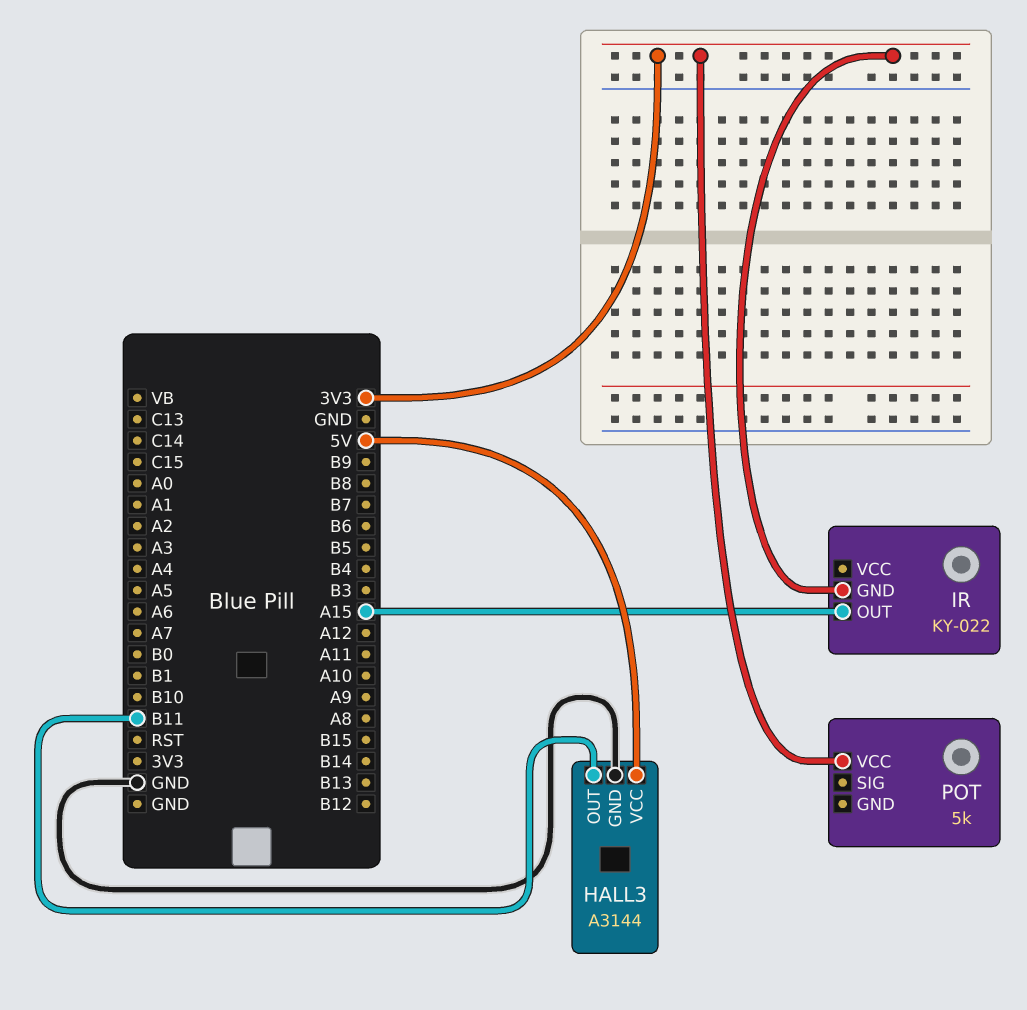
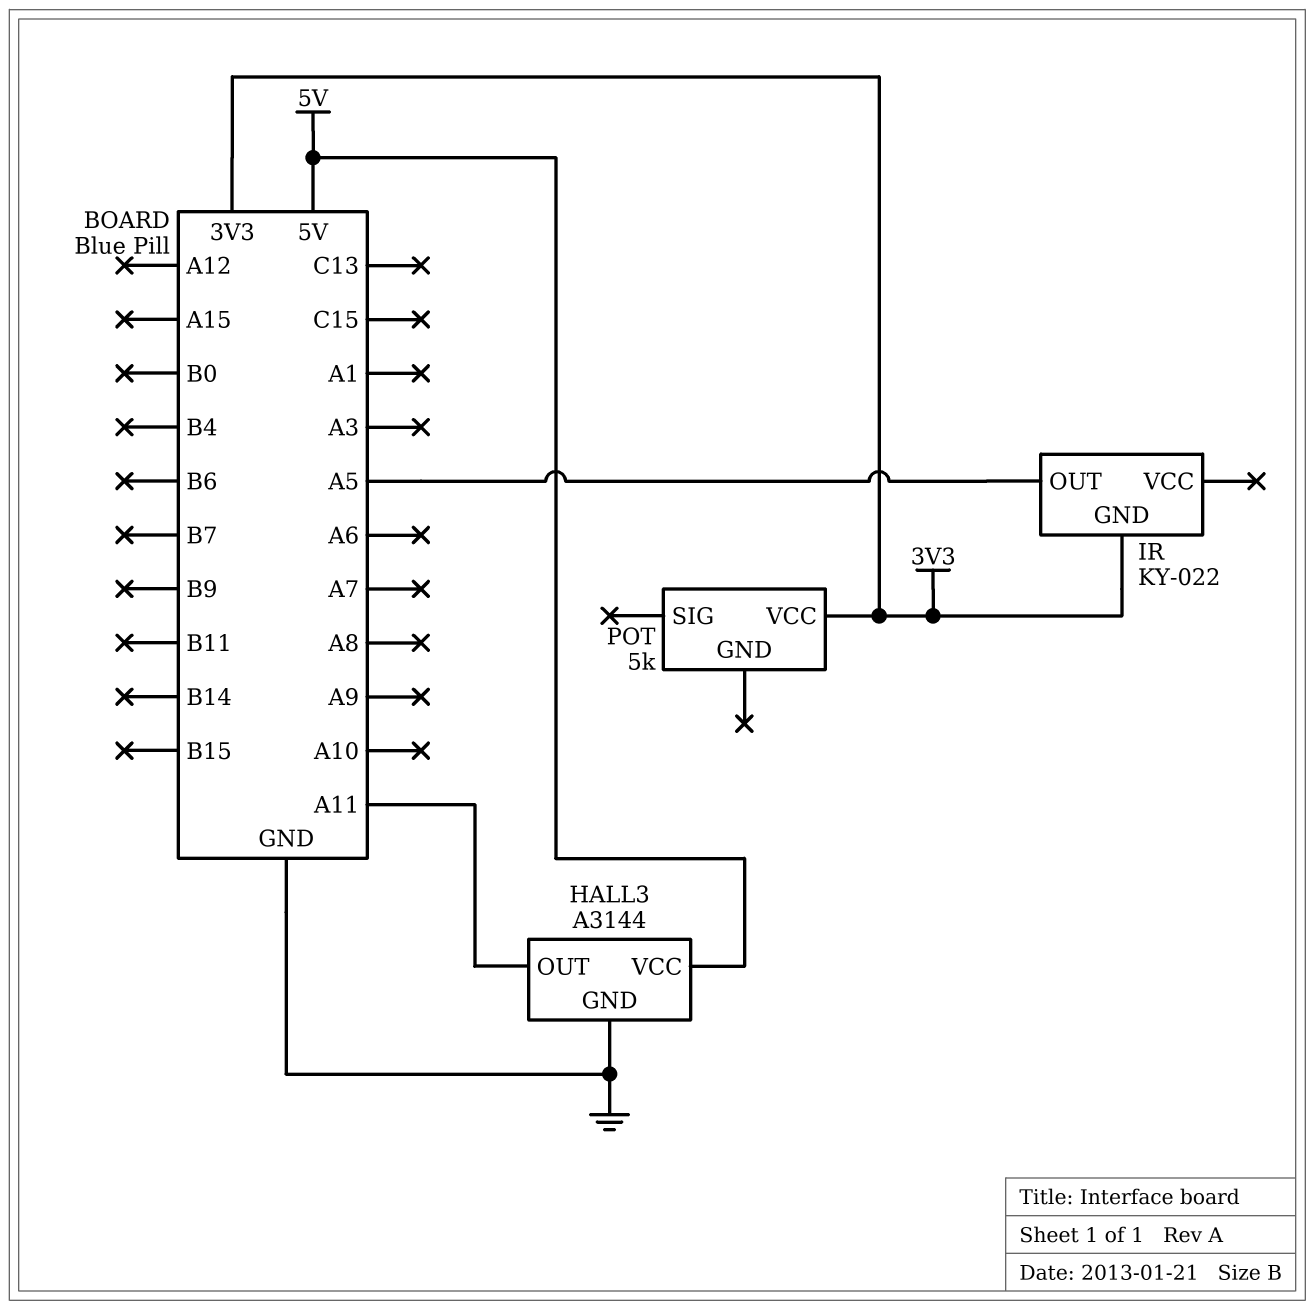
HALL3 pin OUT: B11 -> A11
IR pin OUT: A15 -> A5

